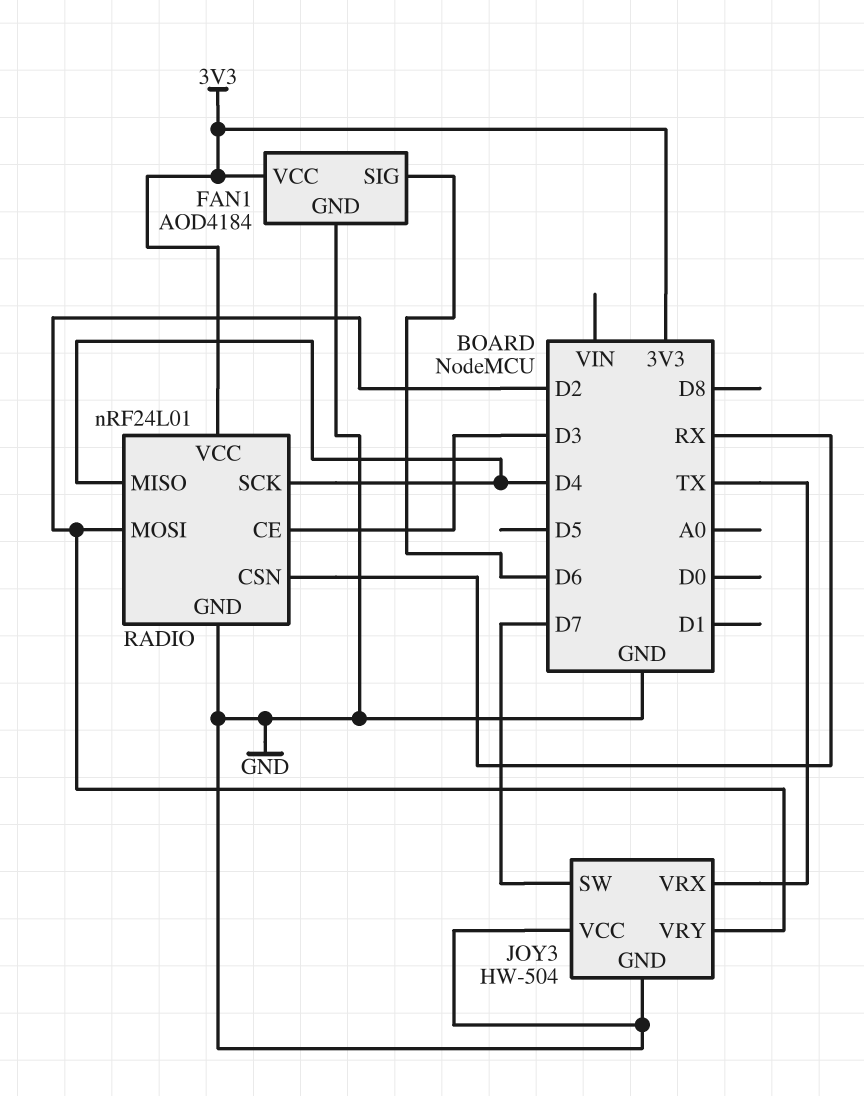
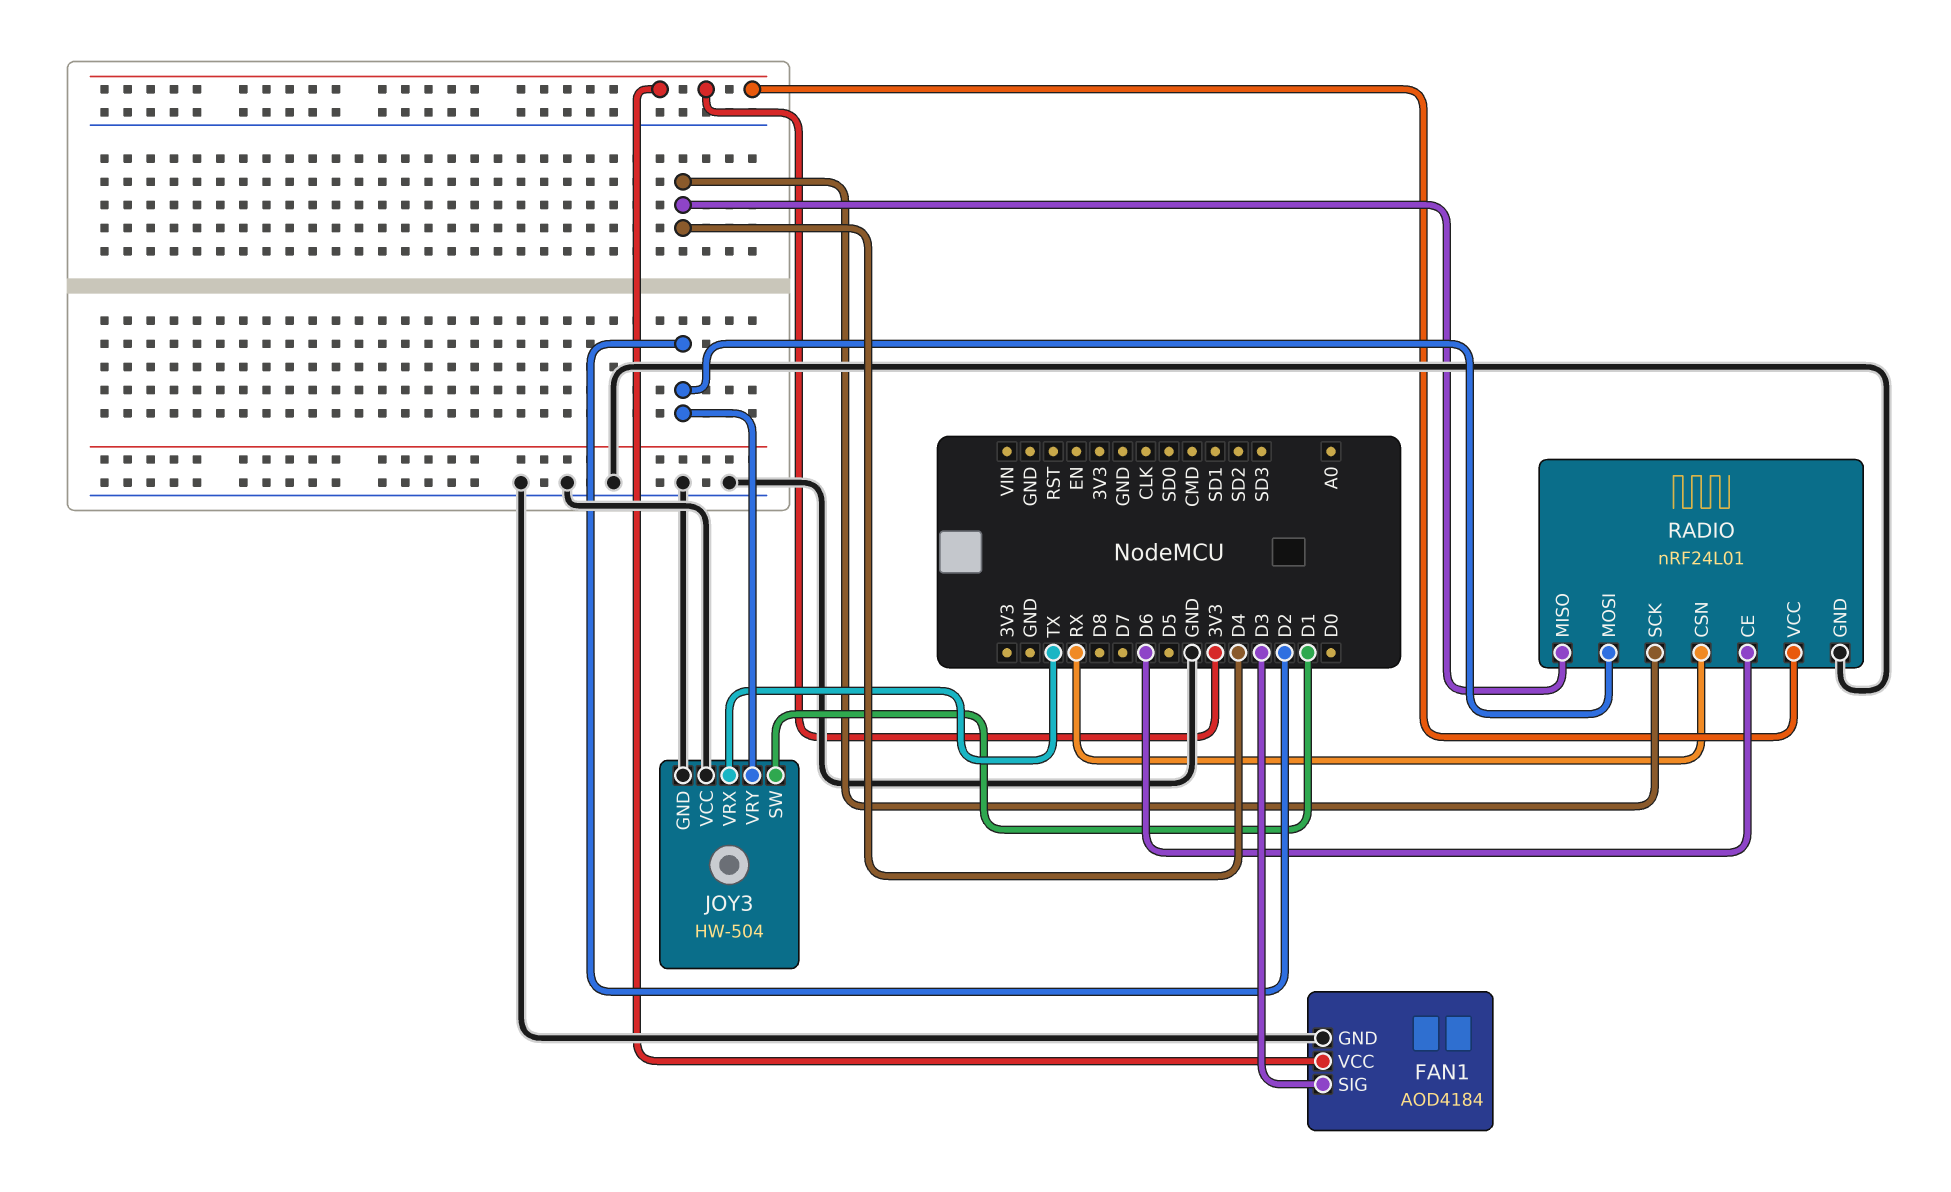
FAN1 pin SIG: D6 -> D3
JOY3 pin SW: D7 -> D1
RADIO pin CE: D3 -> D6

